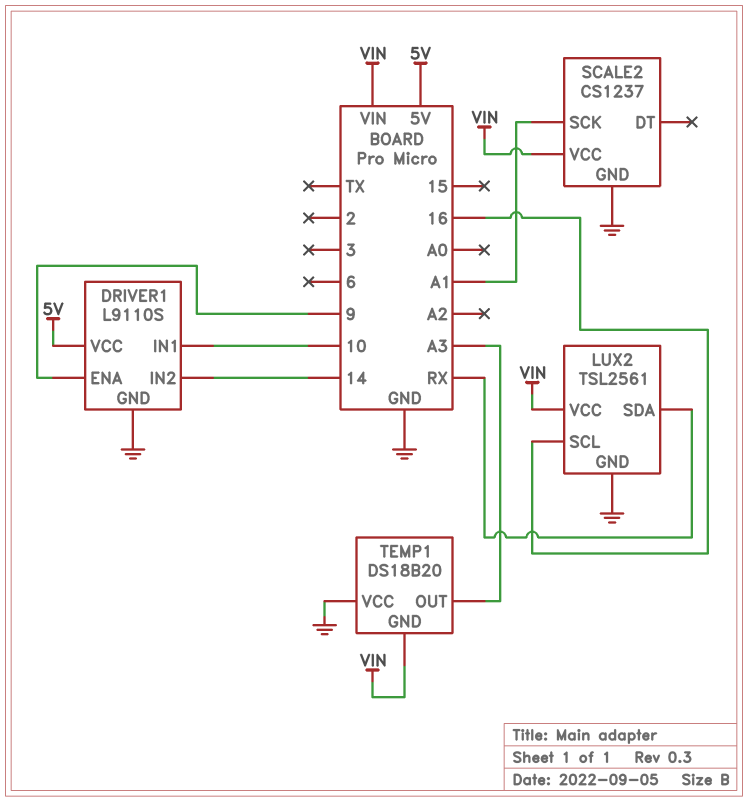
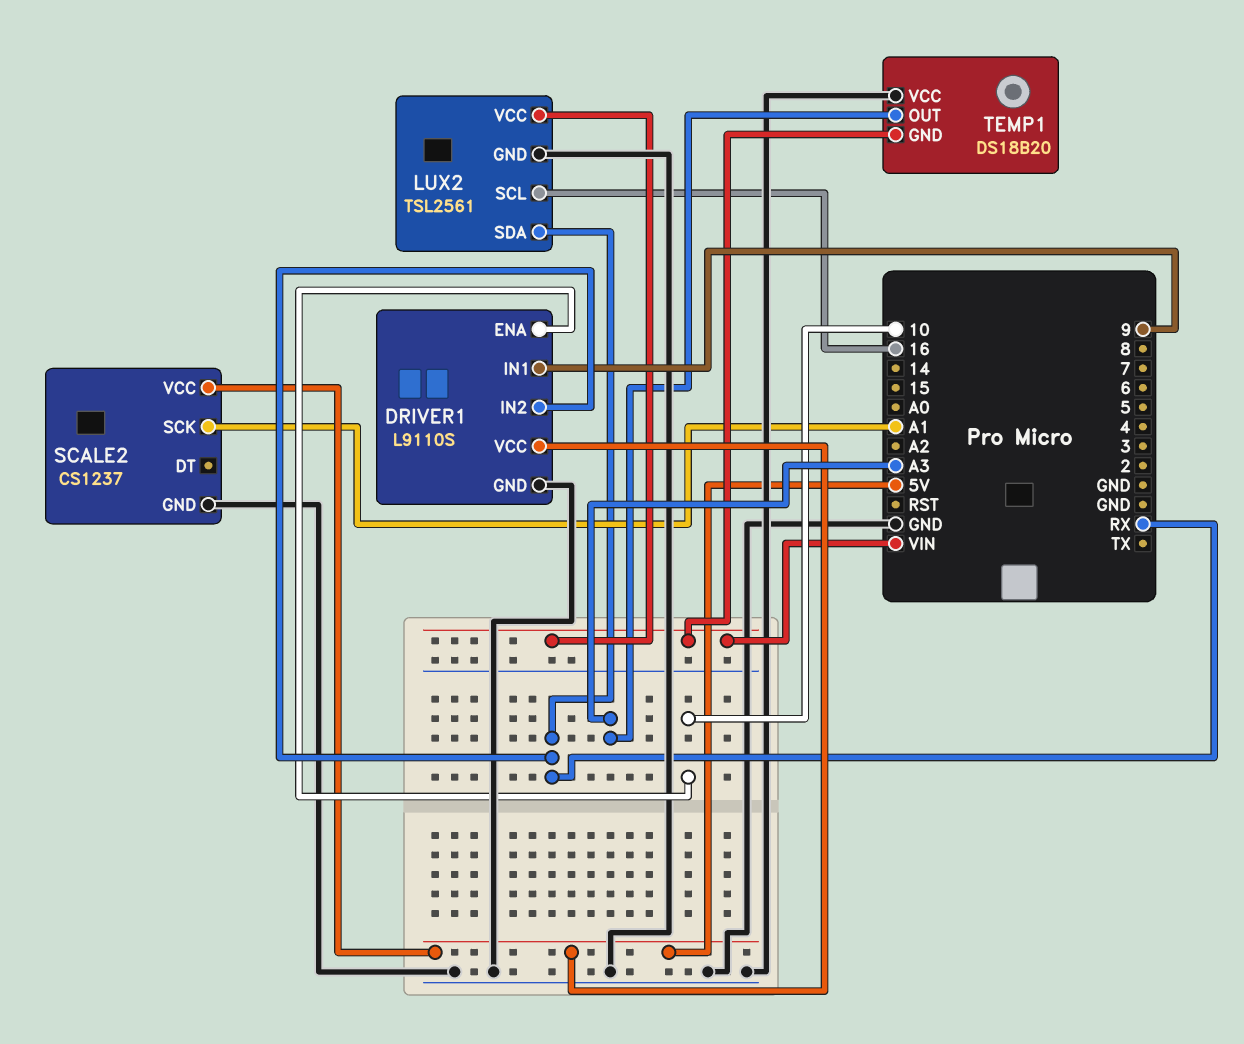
DRIVER1 pin ENA: 9 -> 10
DRIVER1 pin IN1: 10 -> 9
DRIVER1 pin IN2: 14 -> RX
SCALE2 pin VCC: VIN -> 5V

